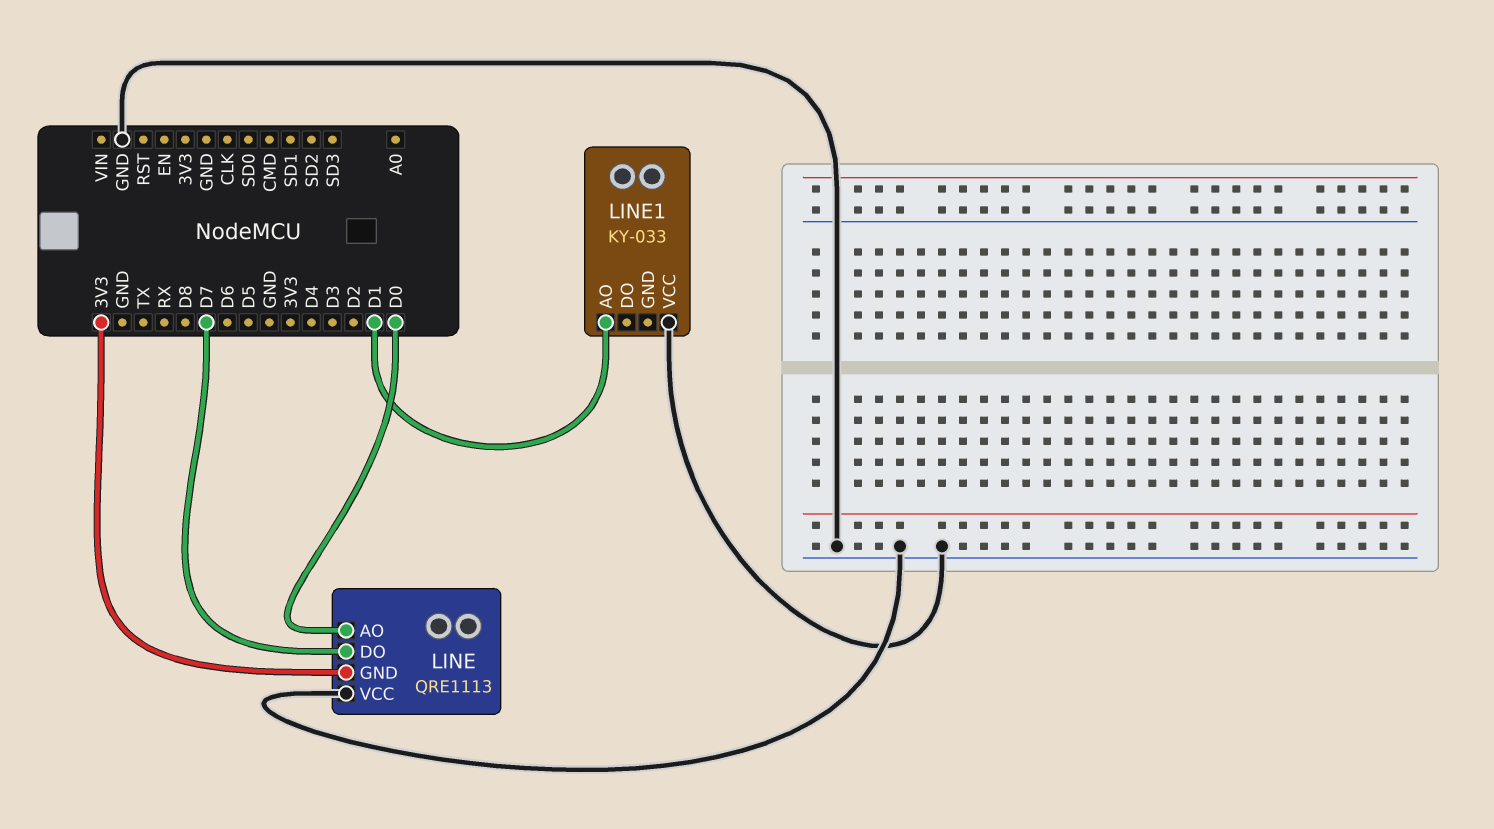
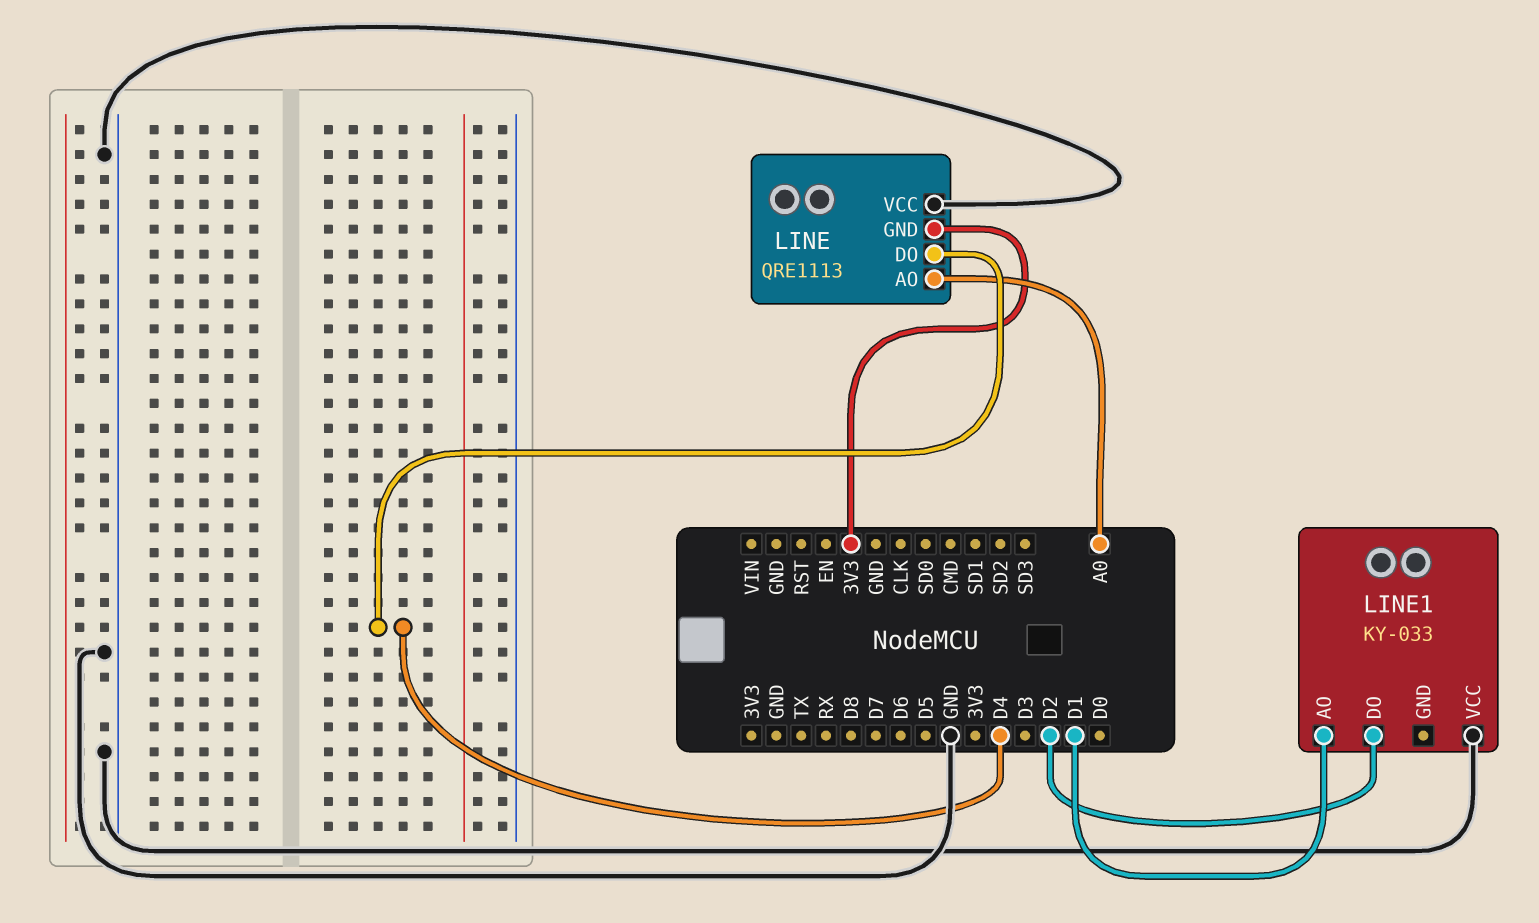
LINE pin AO: D0 -> A0
LINE pin DO: D7 -> D4
LINE1 pin DO: none -> D2

